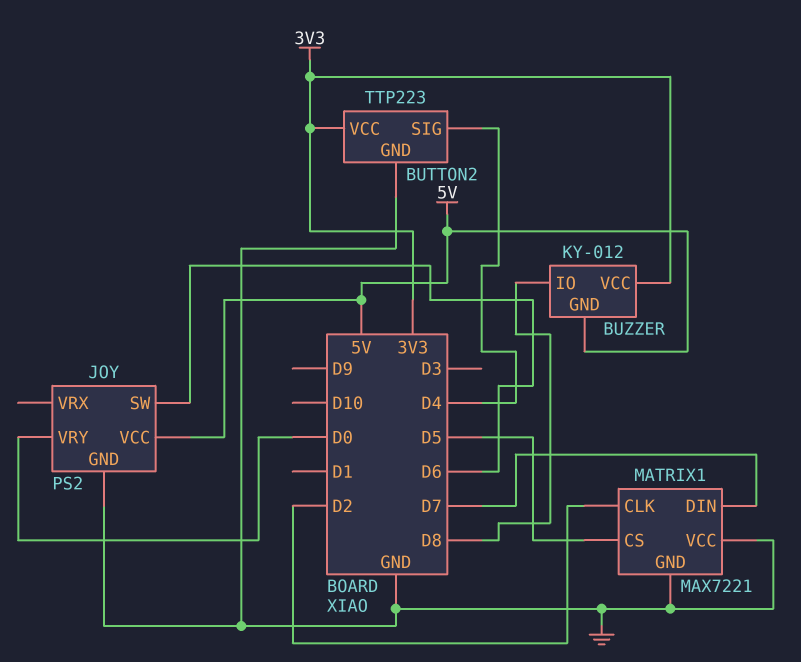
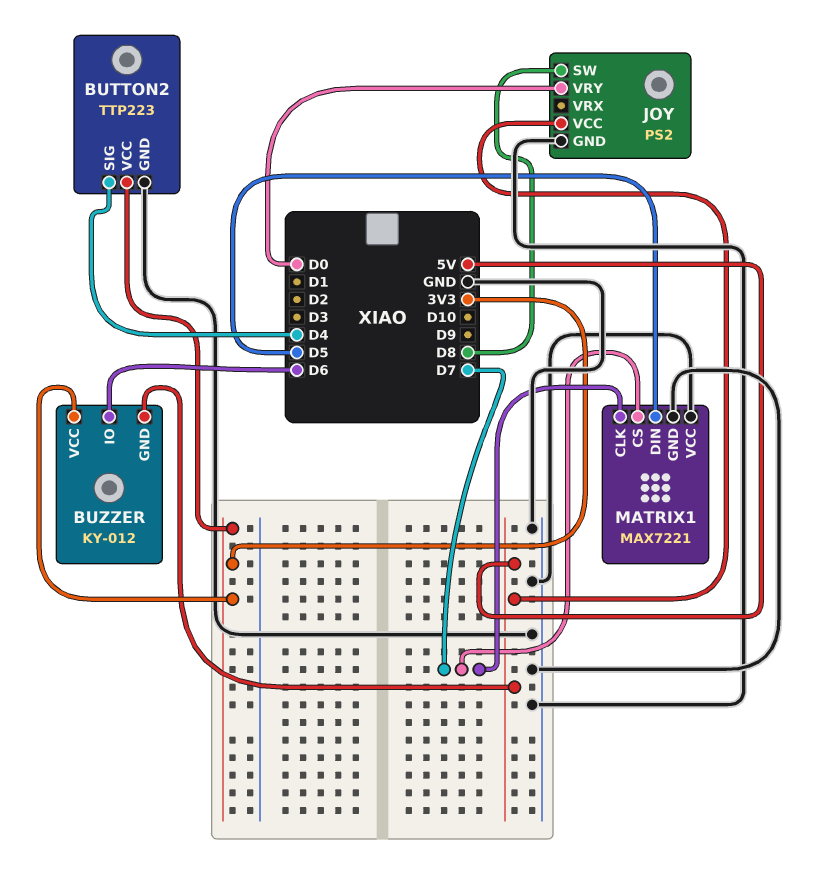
BUZZER pin IO: D8 -> D6
JOY pin SW: D6 -> D8
MATRIX1 pin CLK: D2 -> D7
MATRIX1 pin CS: D5 -> D7
MATRIX1 pin DIN: D7 -> D5

